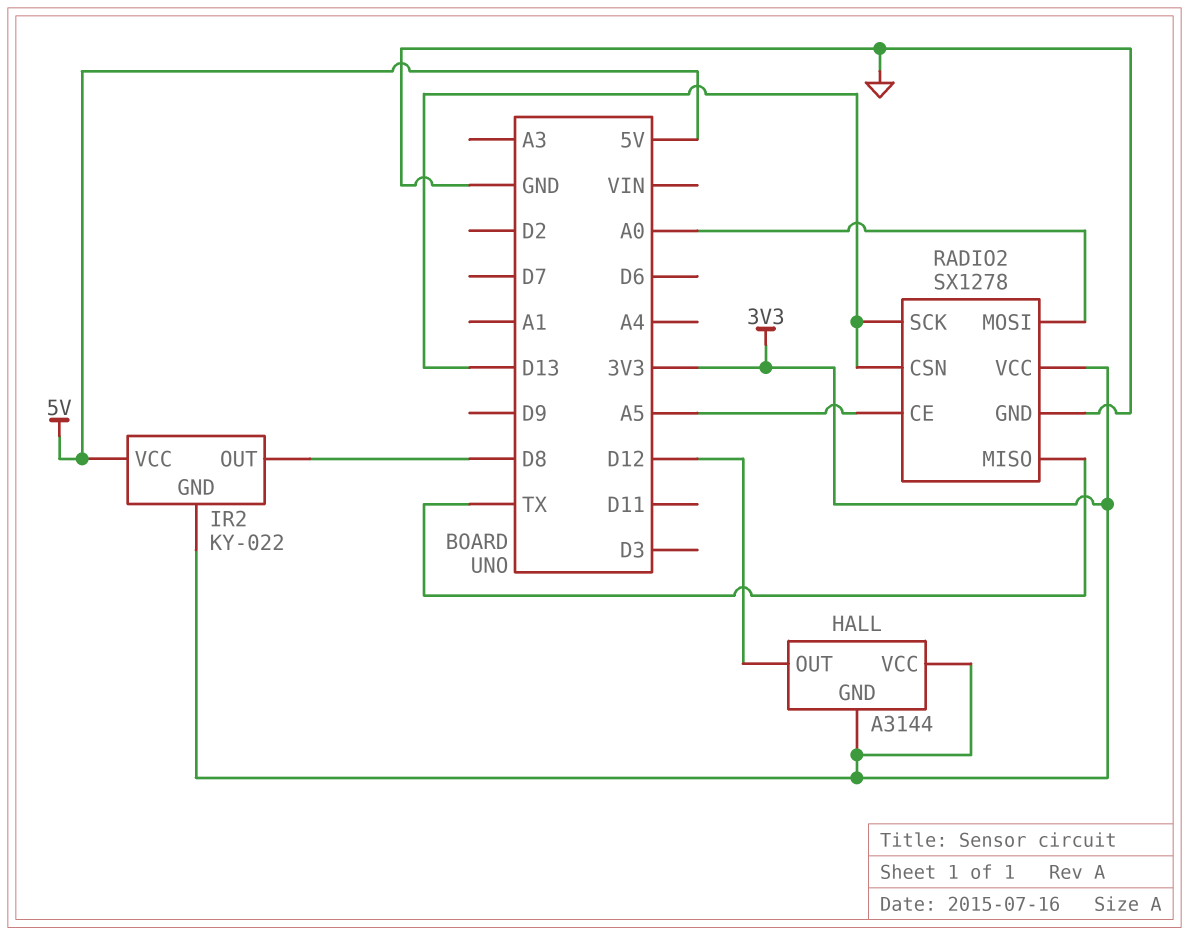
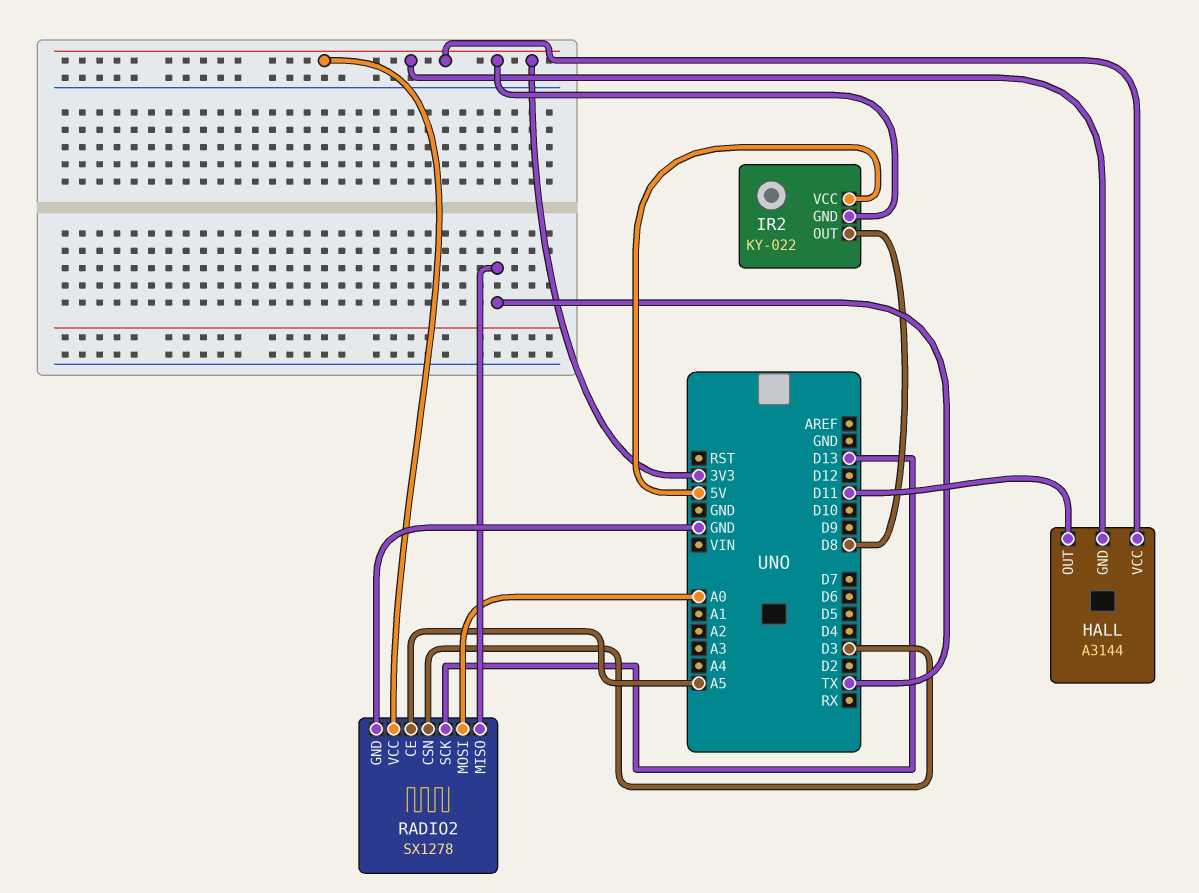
HALL pin OUT: D12 -> D11
RADIO2 pin CSN: D13 -> D3

